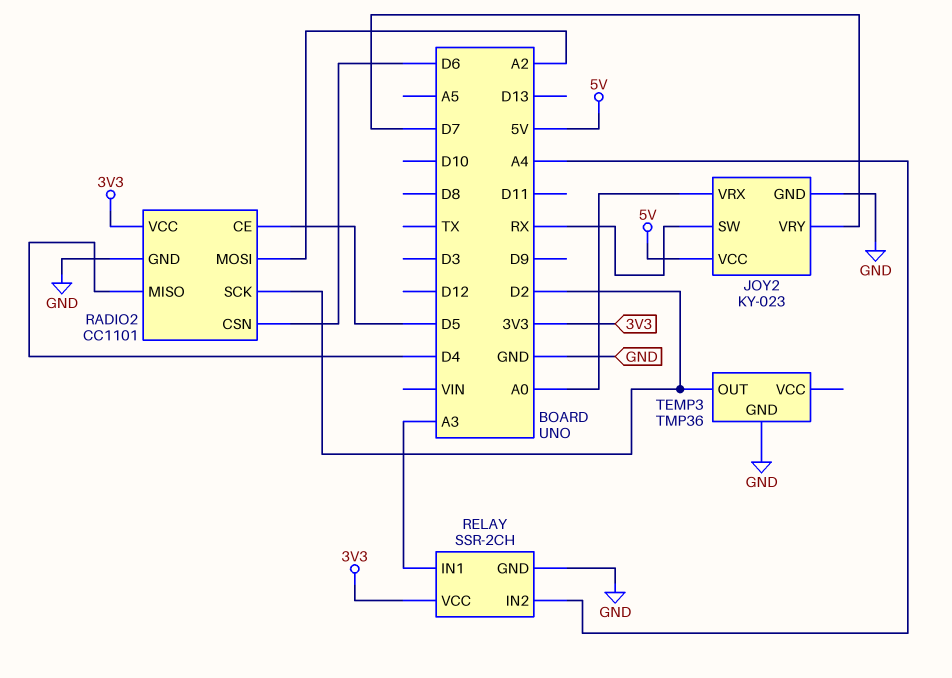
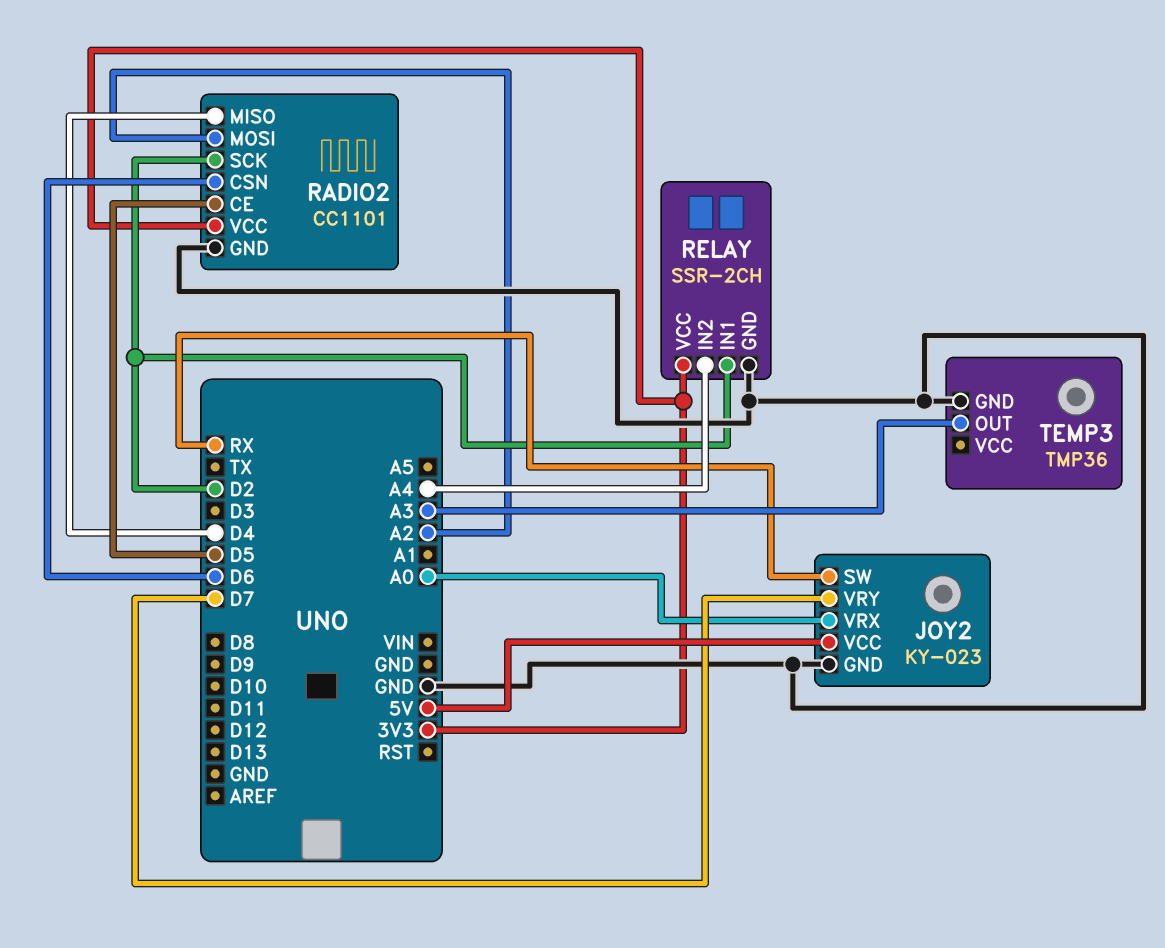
RELAY pin IN1: A3 -> D2
TEMP3 pin OUT: D2 -> A3

